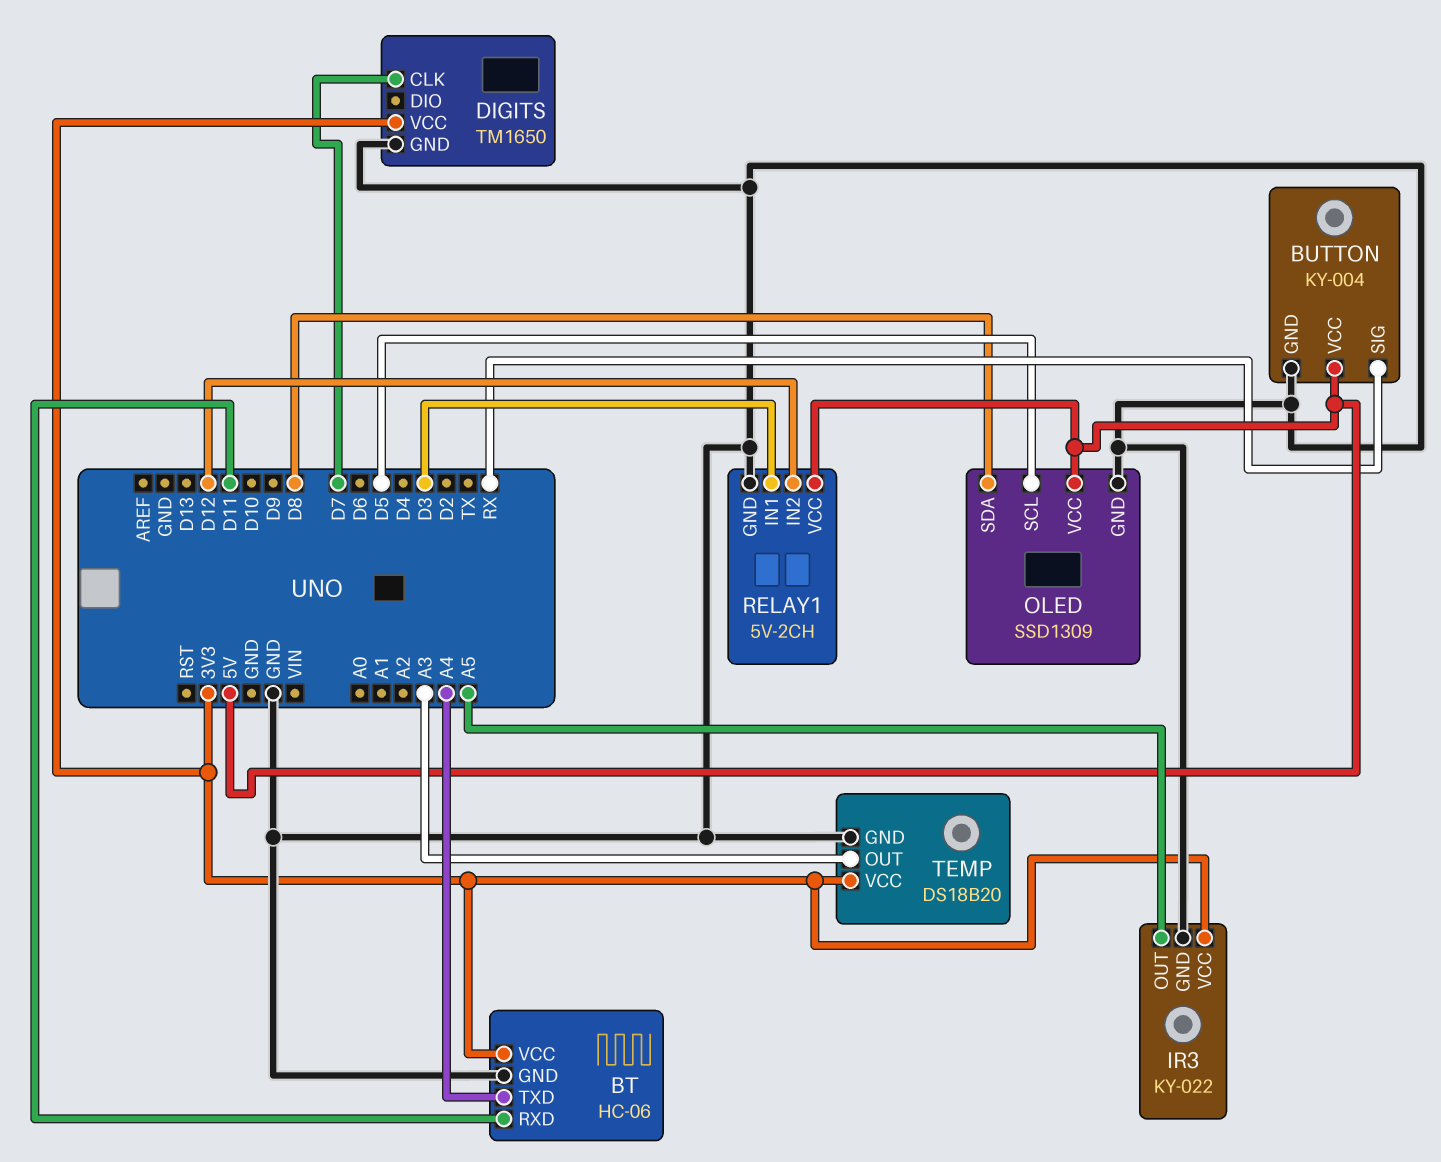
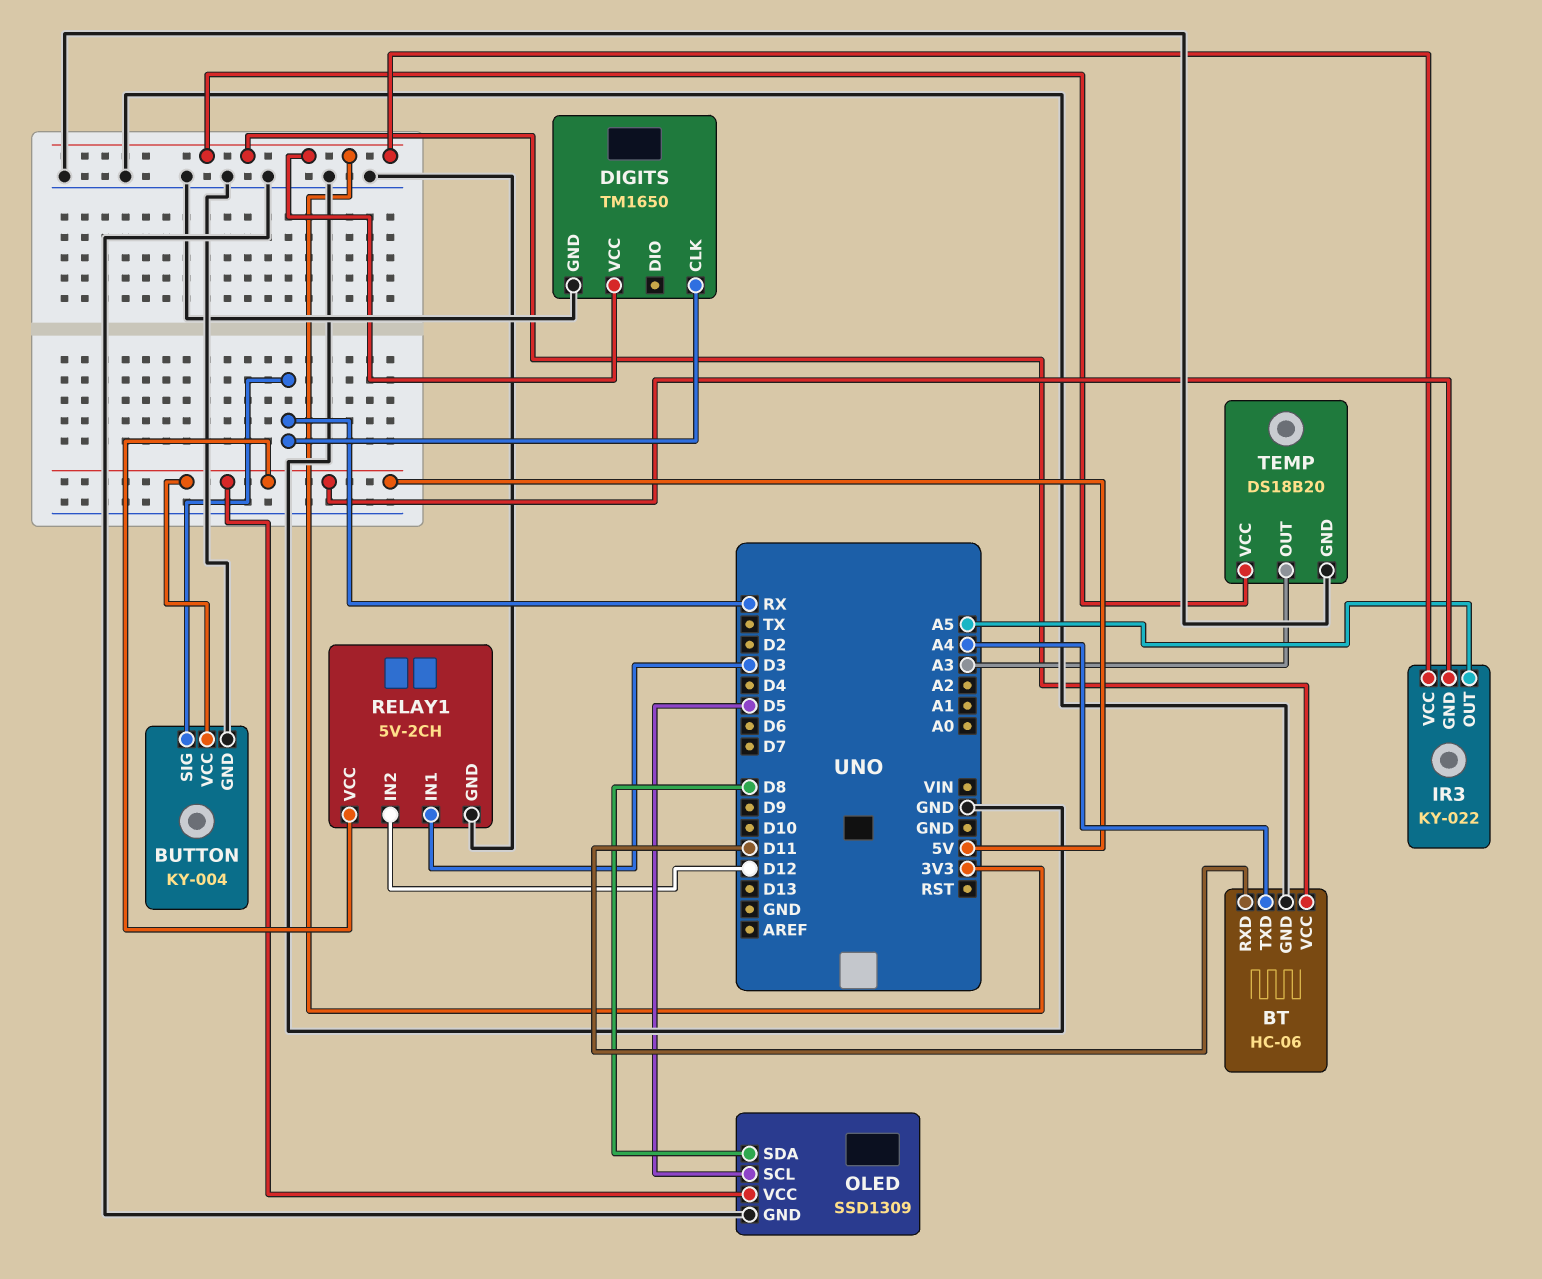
DIGITS pin CLK: D7 -> RX
IR3 pin GND: GND -> 5V

